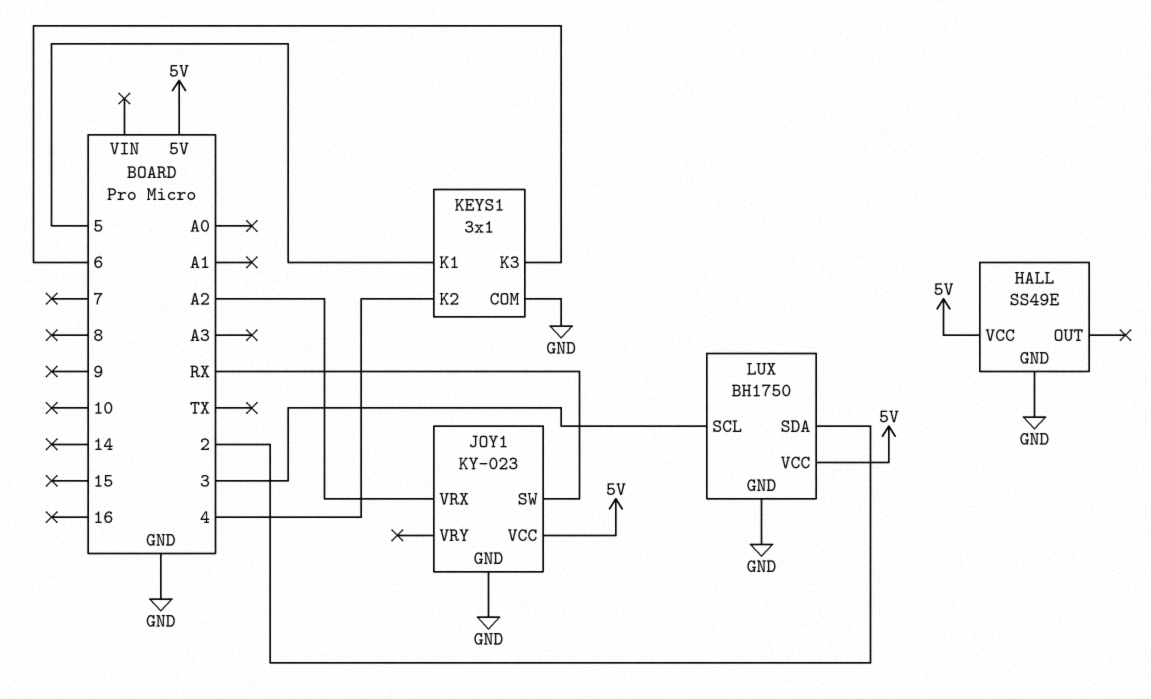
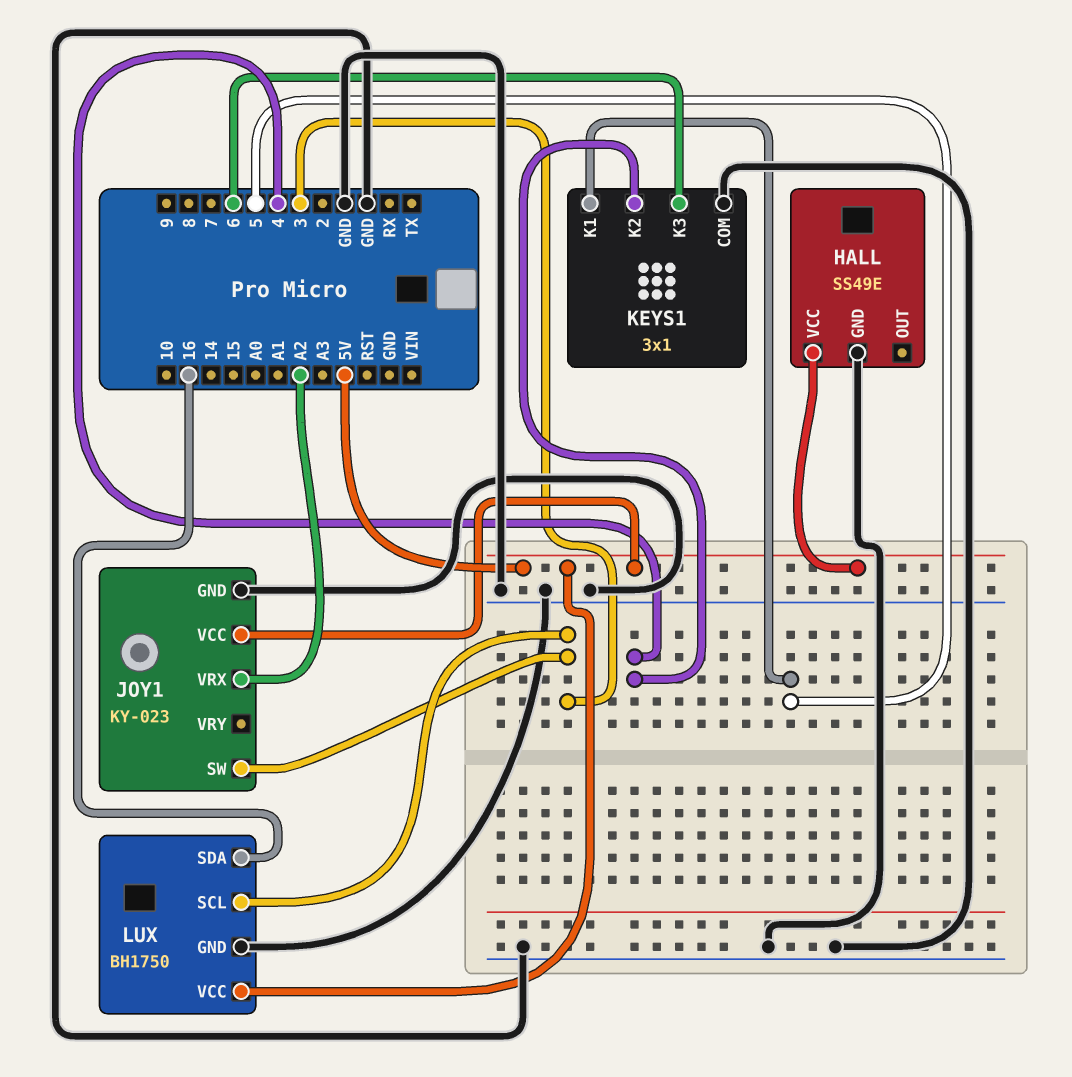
JOY1 pin SW: RX -> 3
LUX pin SDA: 2 -> 16

